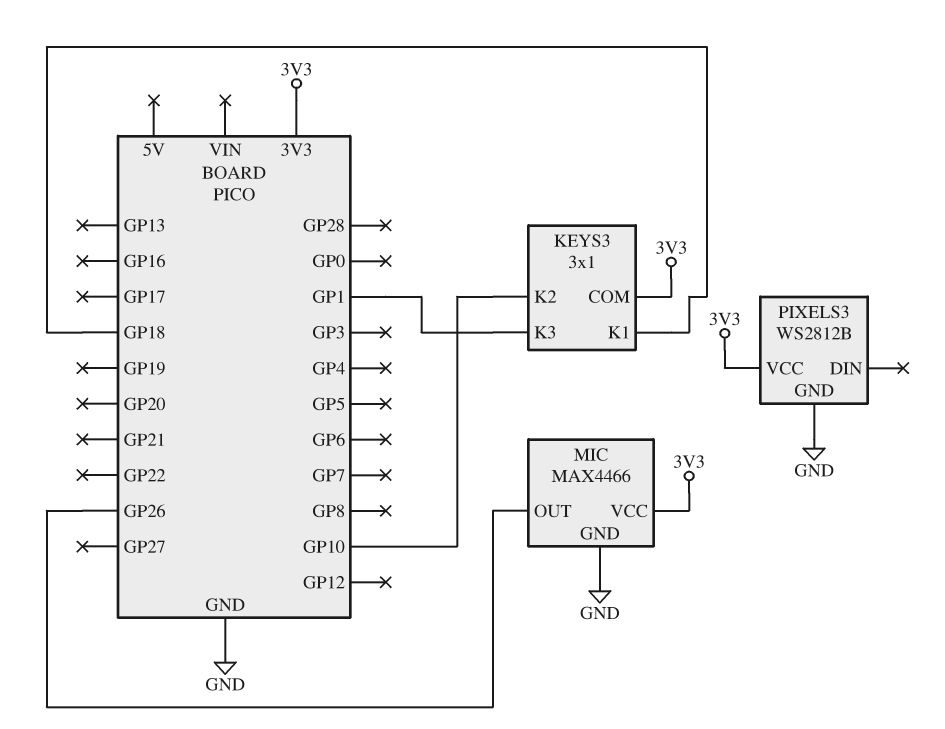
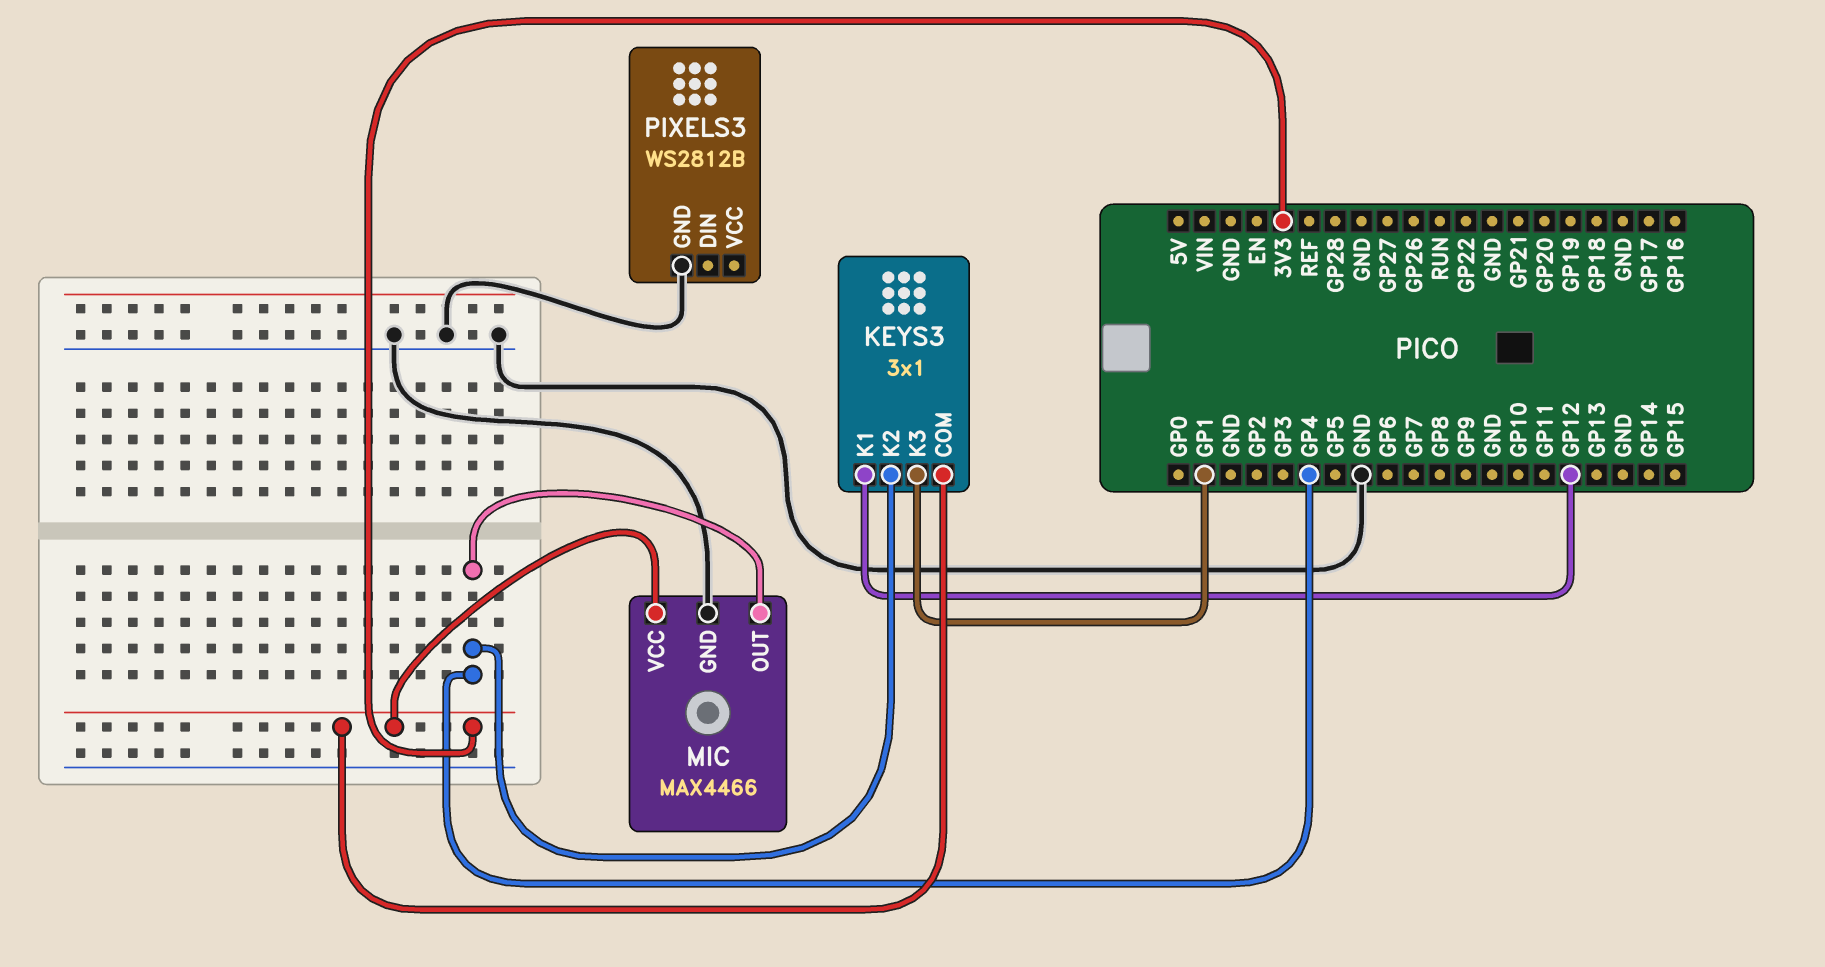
KEYS3 pin K1: GP18 -> GP12
KEYS3 pin K2: GP10 -> GP4
MIC pin OUT: GP26 -> GP4
PIXELS3 pin VCC: 3V3 -> none

